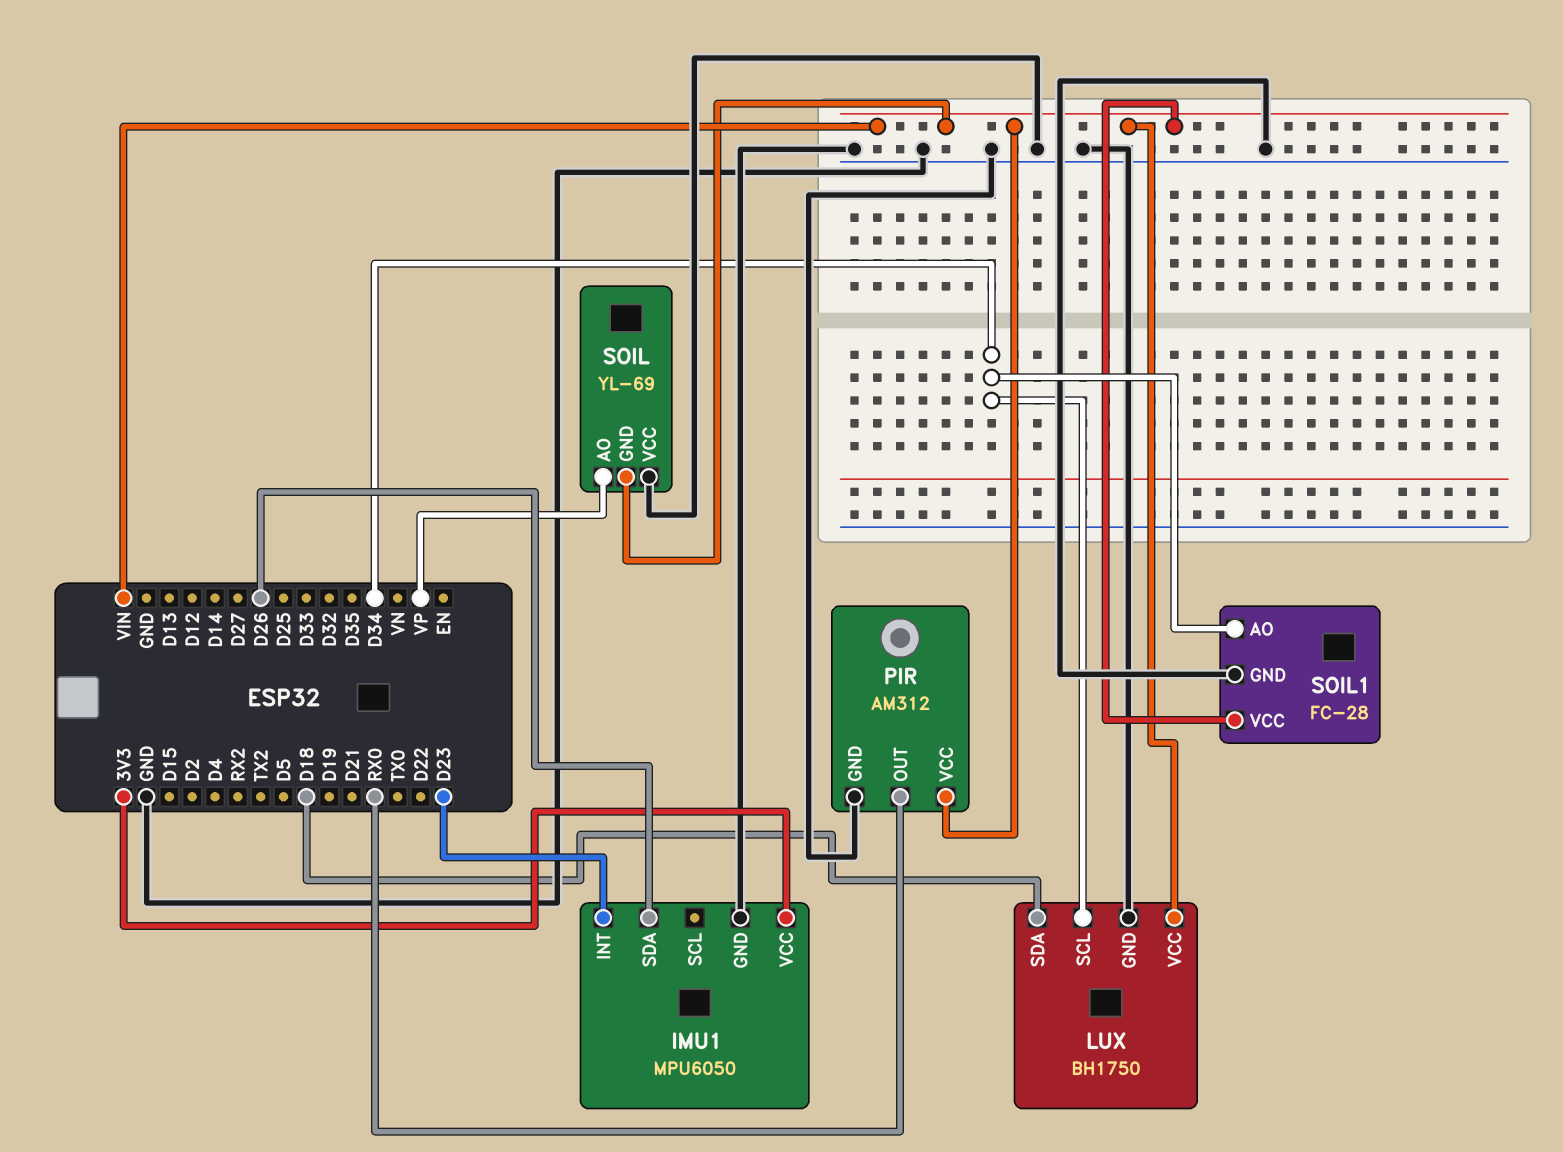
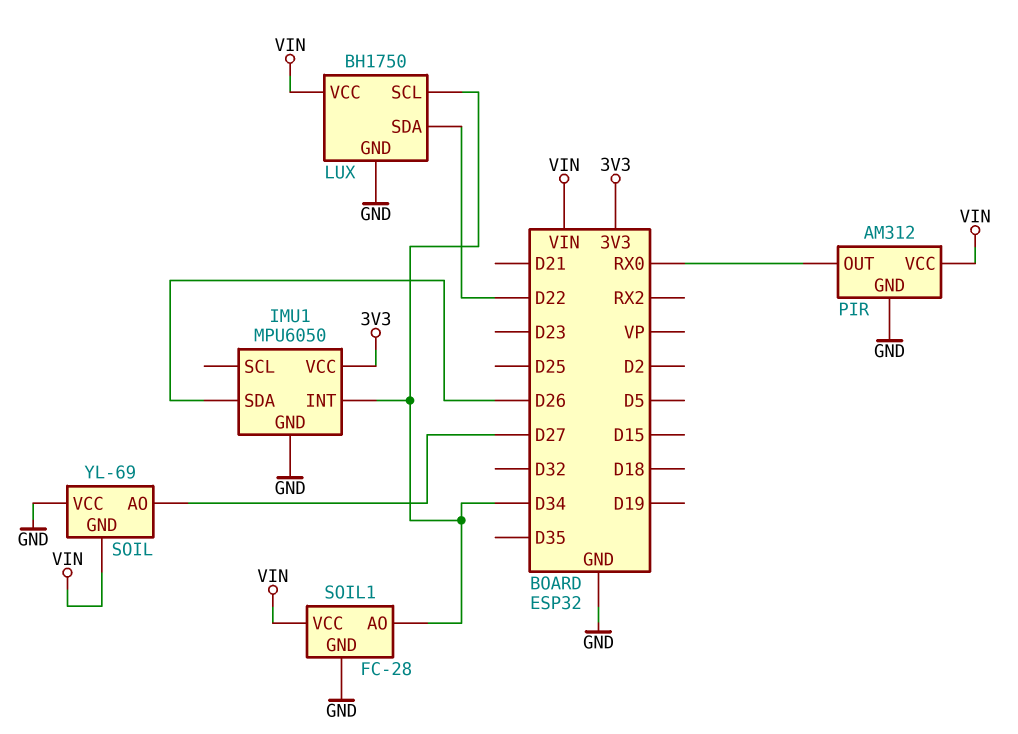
IMU1 pin INT: D23 -> D34
LUX pin SDA: D18 -> D22
SOIL pin AO: VP -> D27

